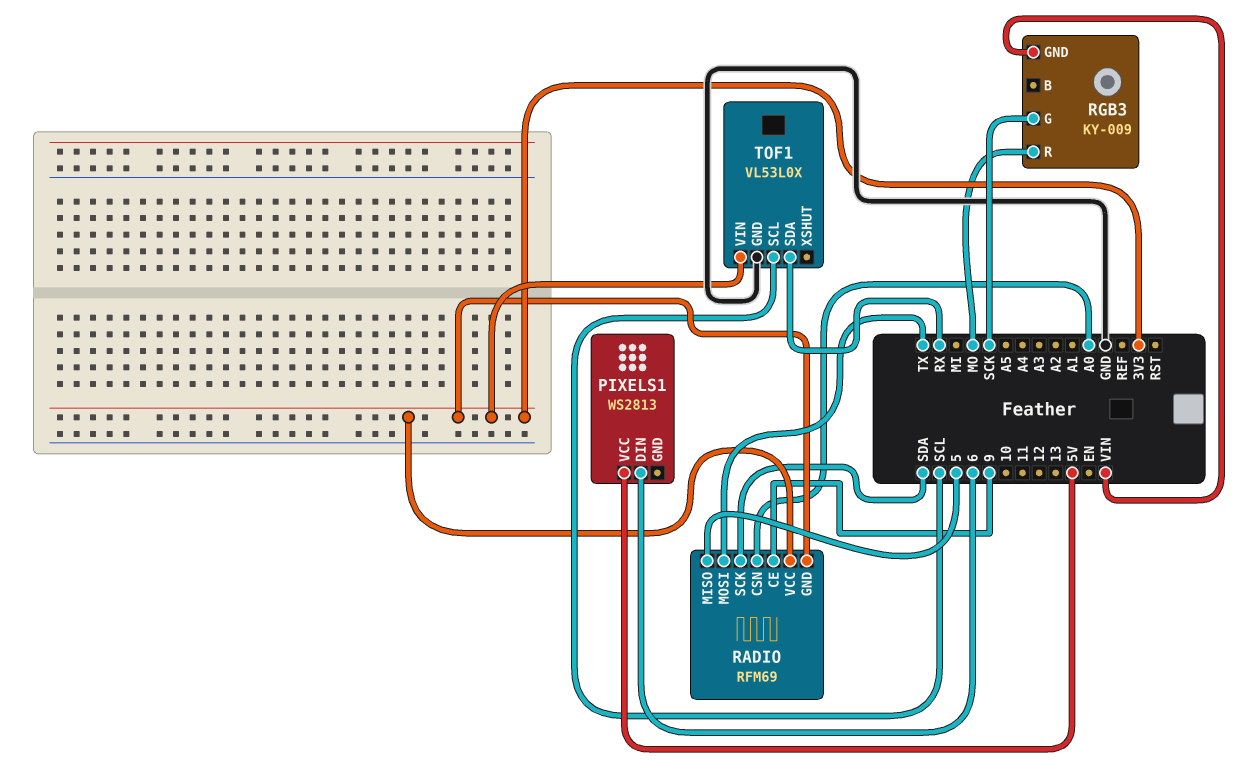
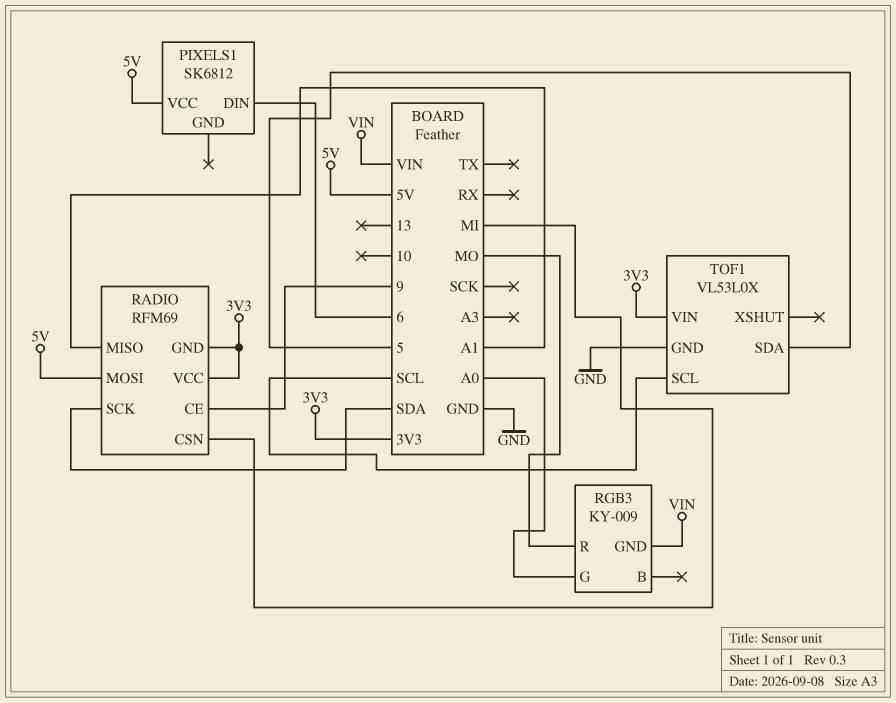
PIXELS1: WS2813 -> SK6812
RADIO pin CSN: A0 -> MI
RADIO pin MISO: 5 -> A1
RADIO pin MOSI: TX -> 5V
RGB3 pin G: SCK -> A0
TOF1 pin SDA: RX -> 5

